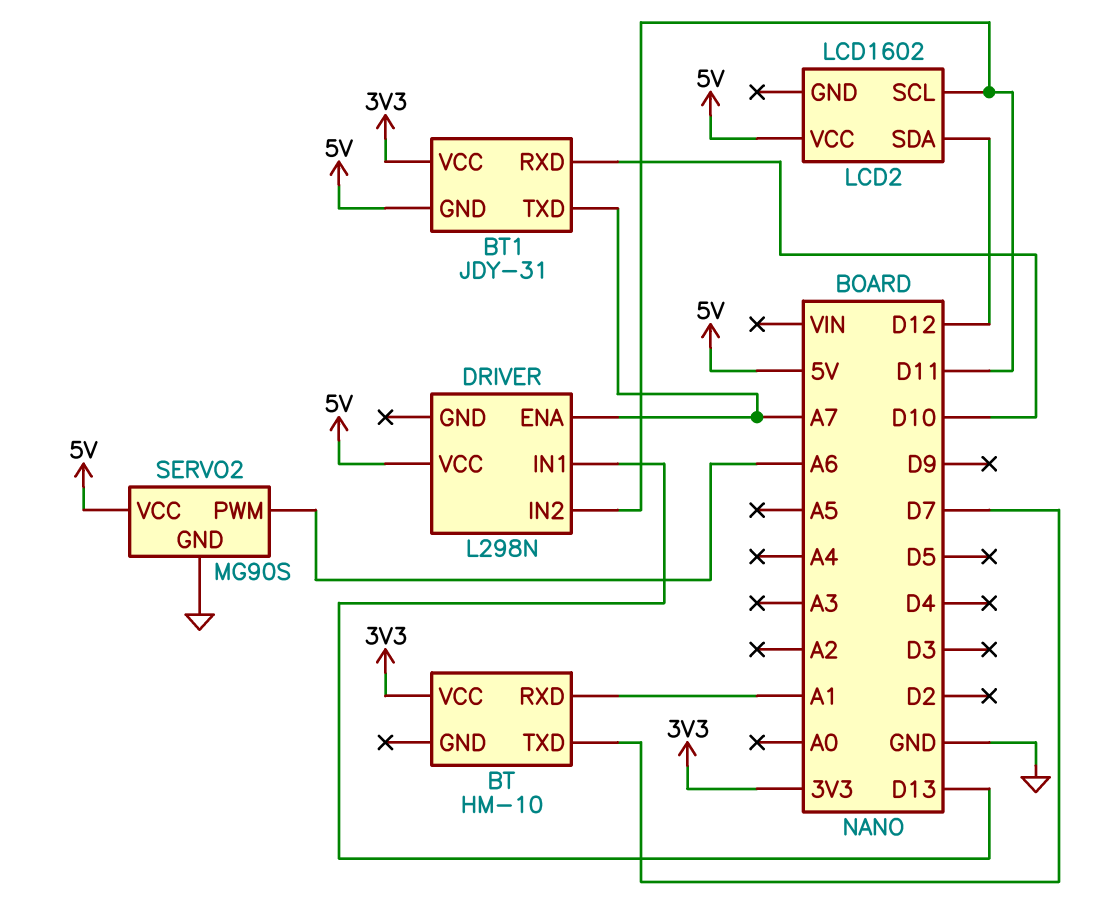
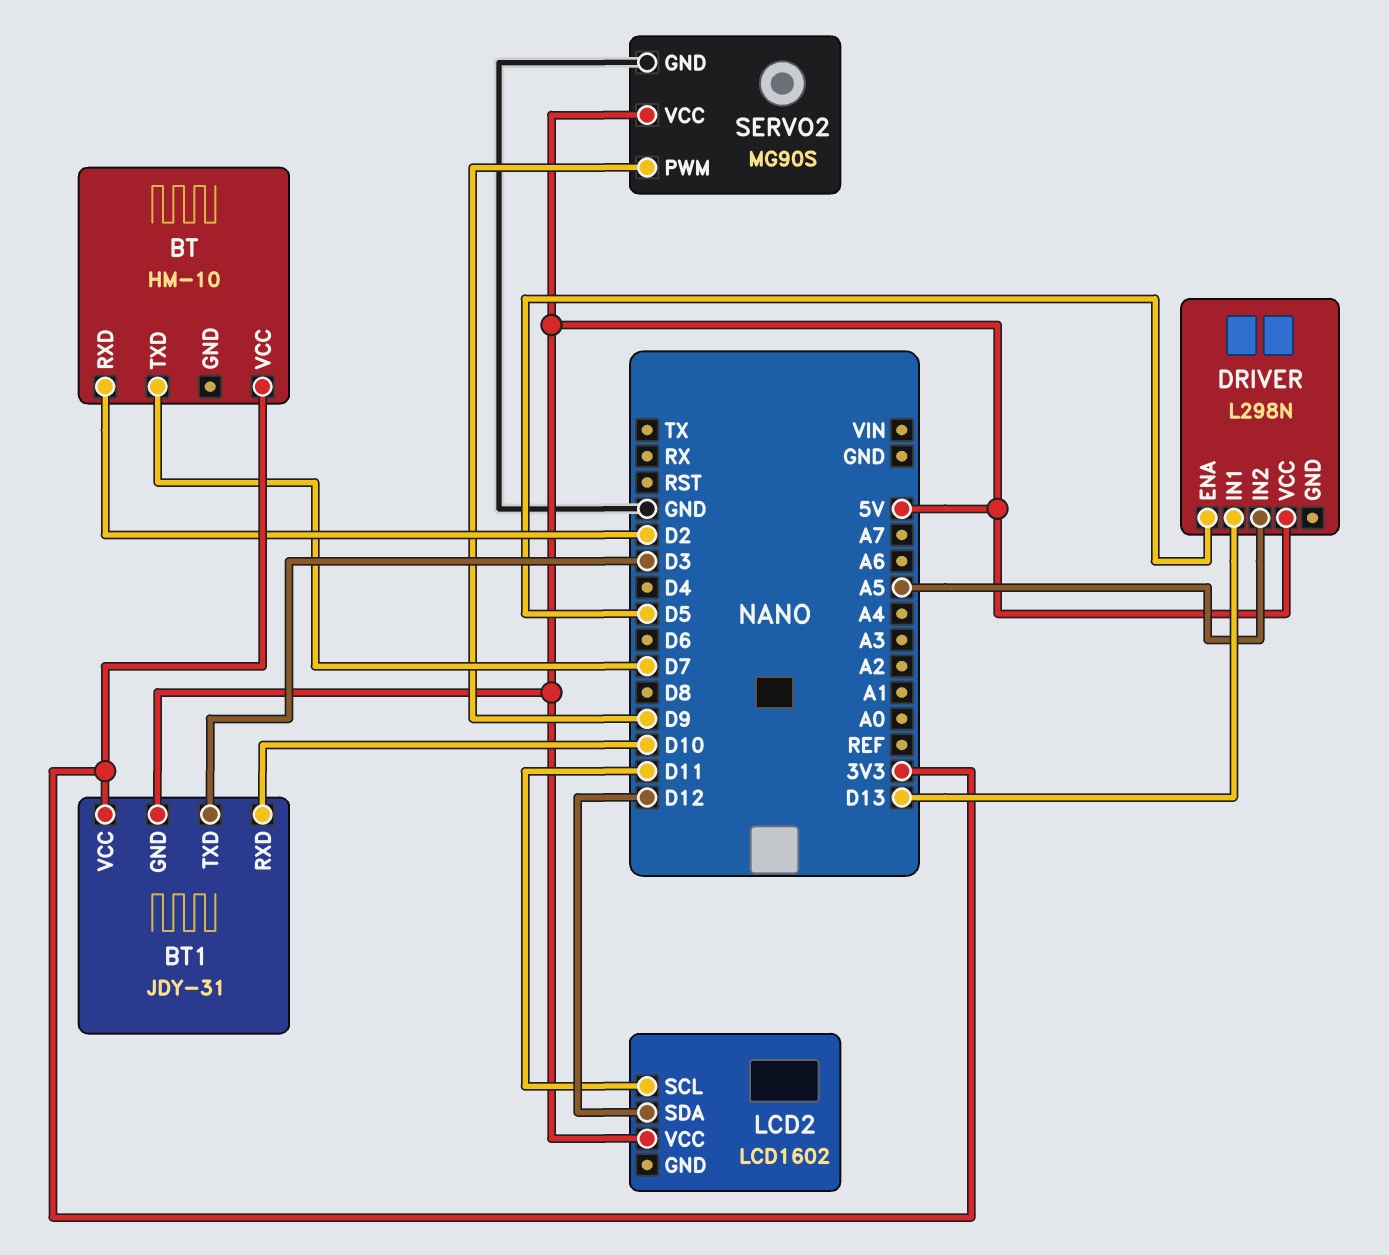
BT pin RXD: A1 -> D2
BT1 pin TXD: A7 -> D3
DRIVER pin ENA: A7 -> D5
DRIVER pin IN2: D11 -> A5
SERVO2 pin PWM: A6 -> D9

